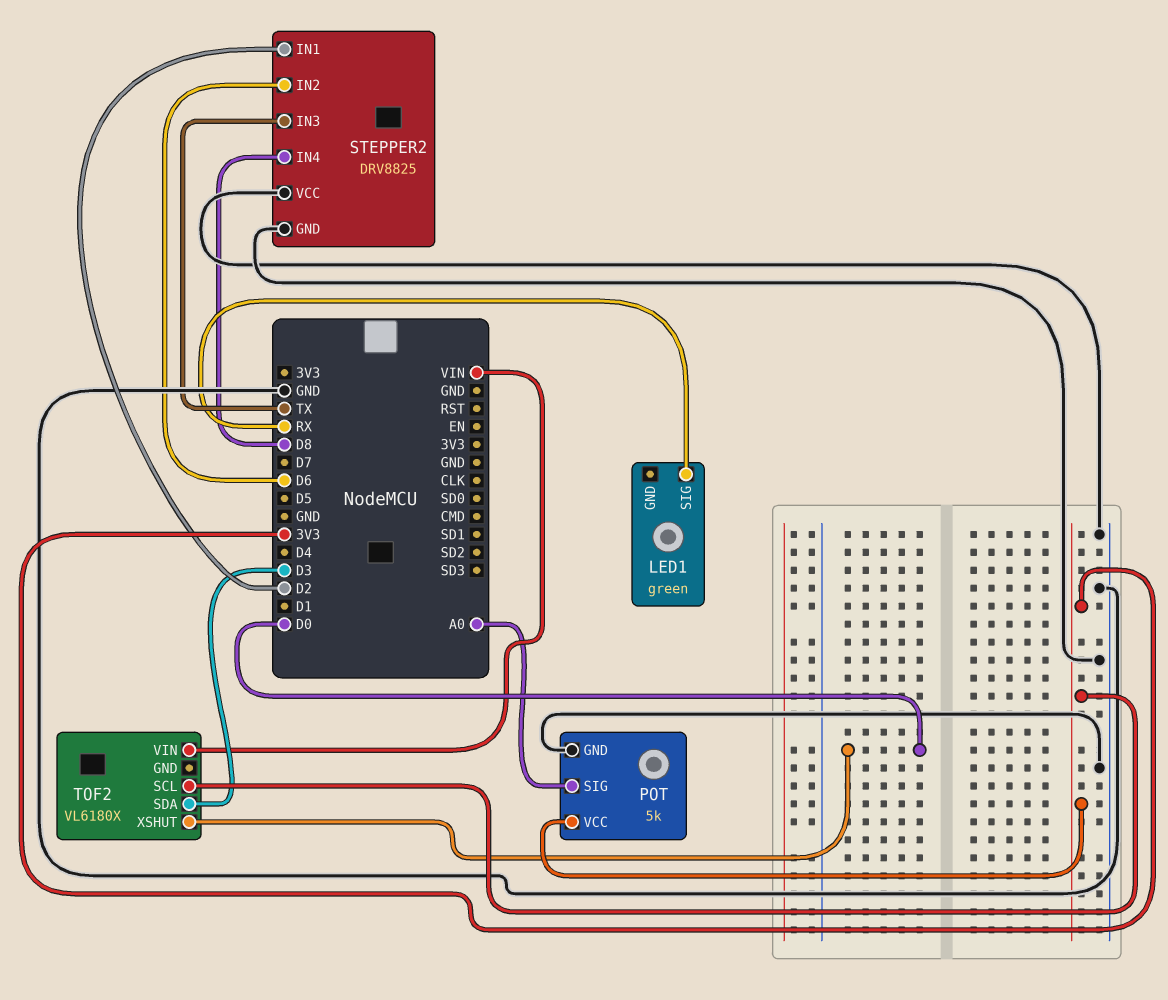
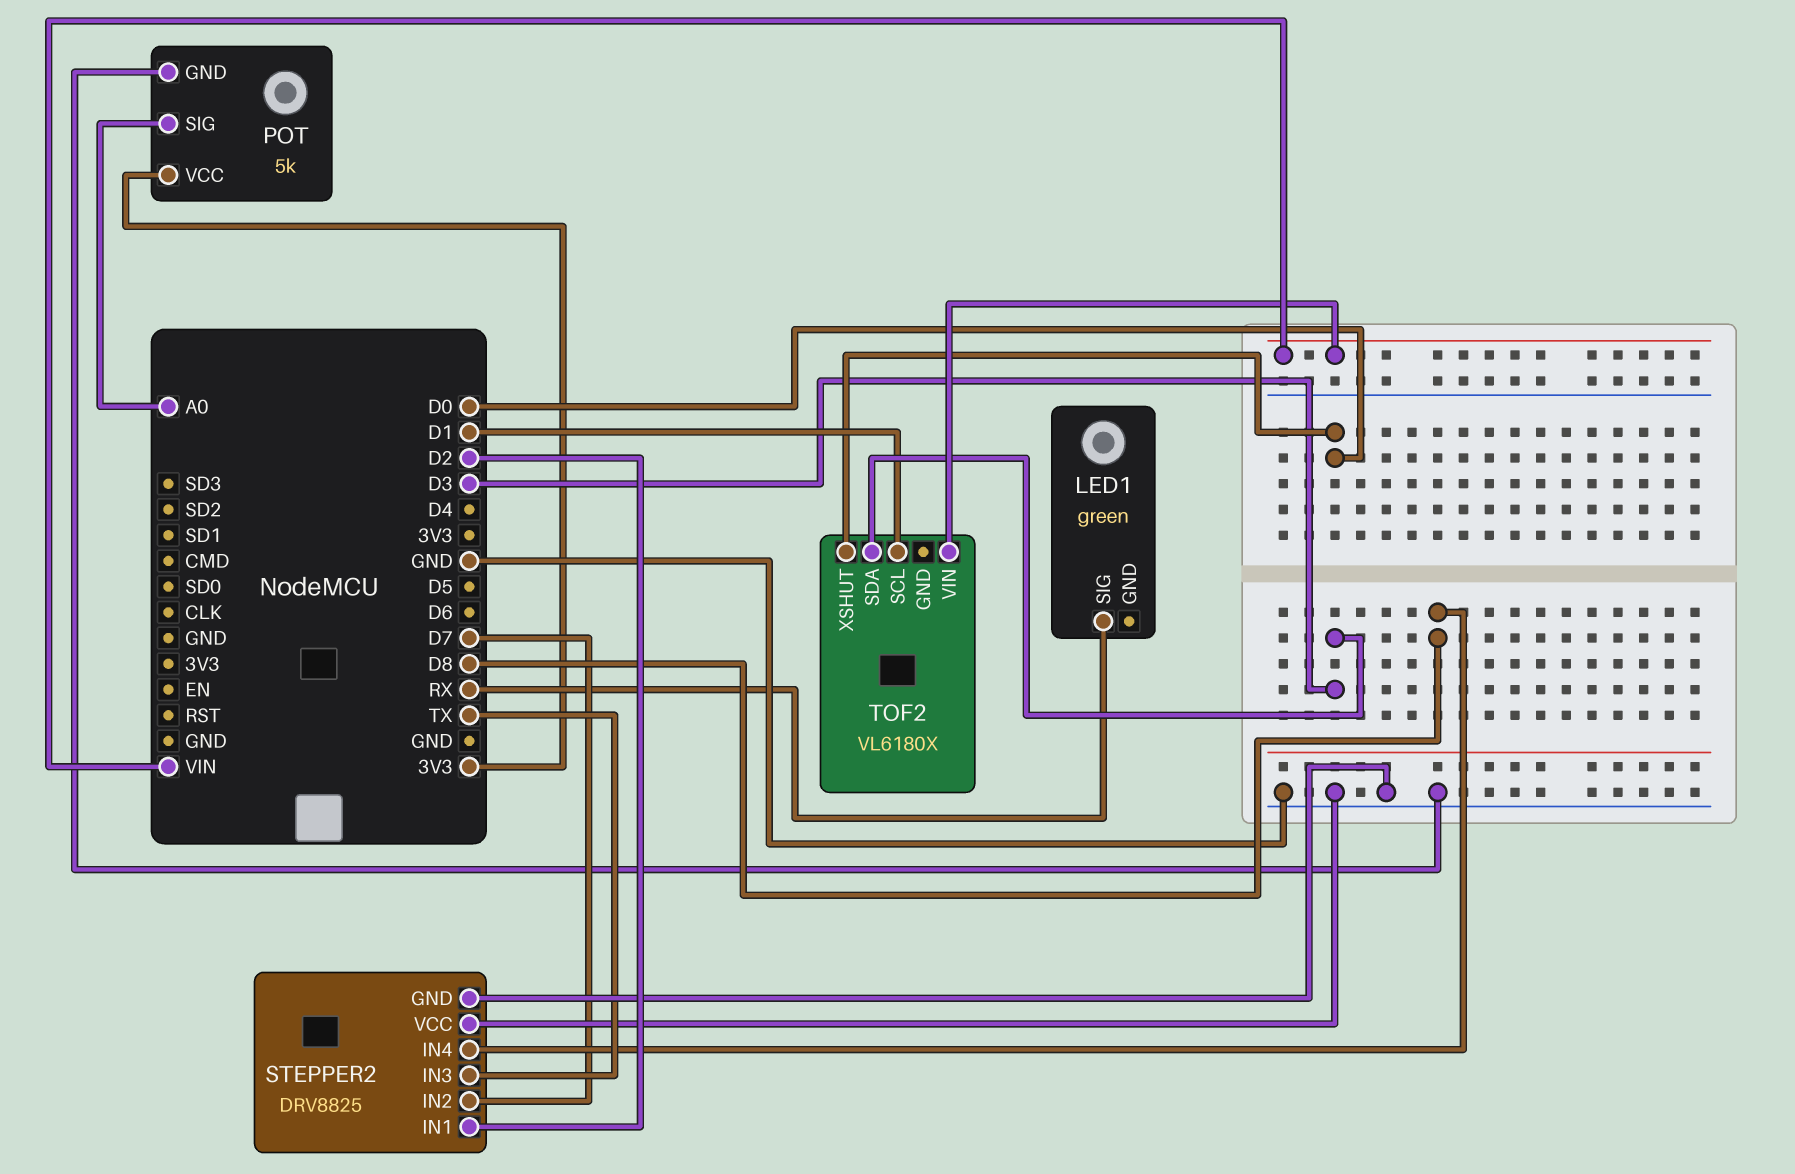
STEPPER2 pin IN2: D6 -> D7
TOF2 pin SCL: 3V3 -> D1

